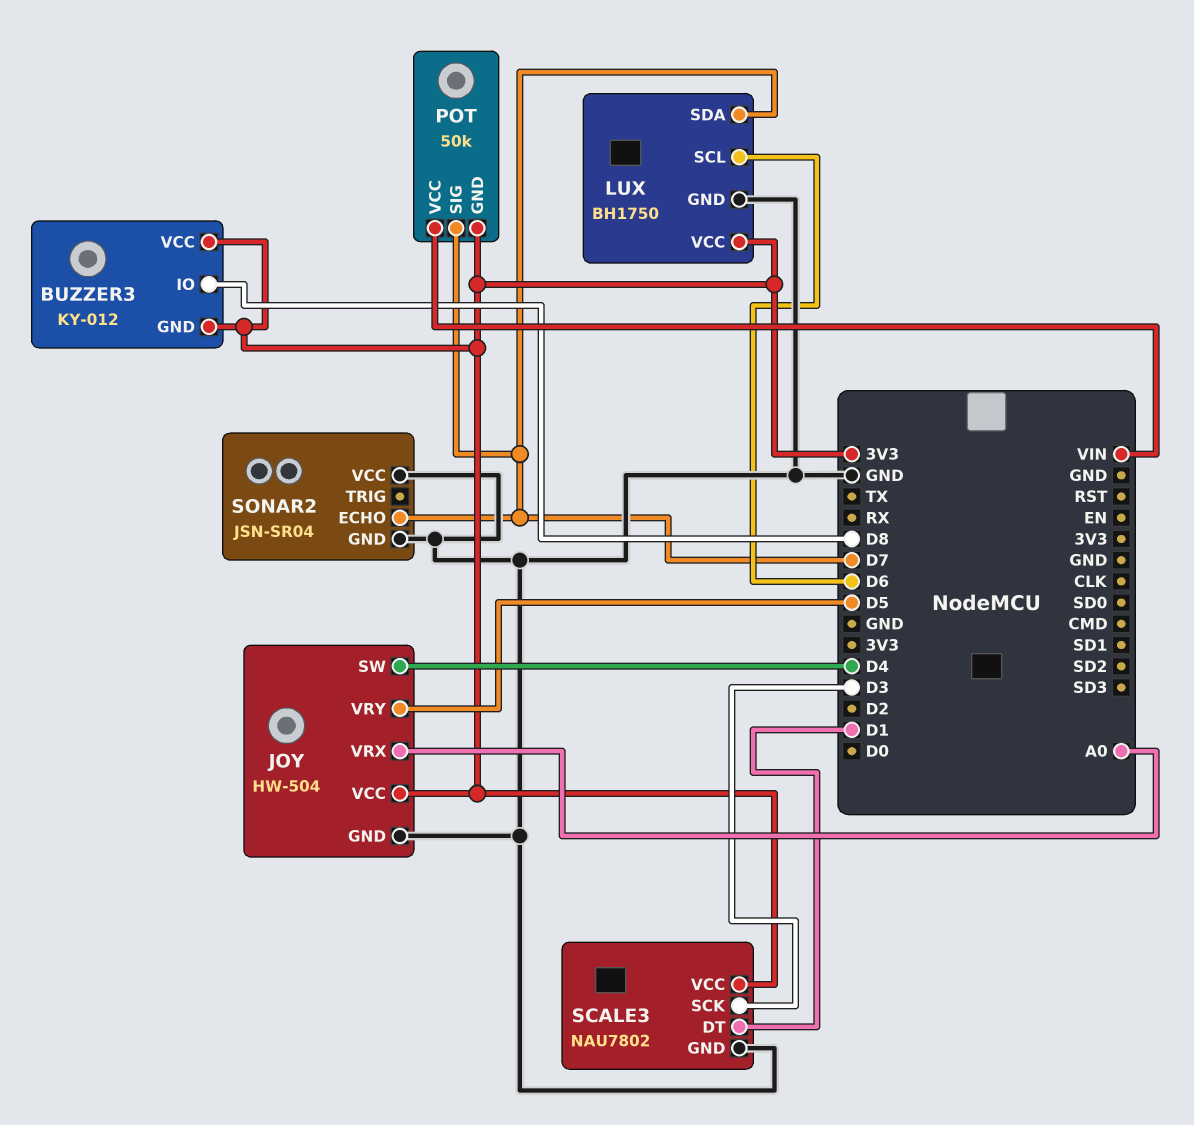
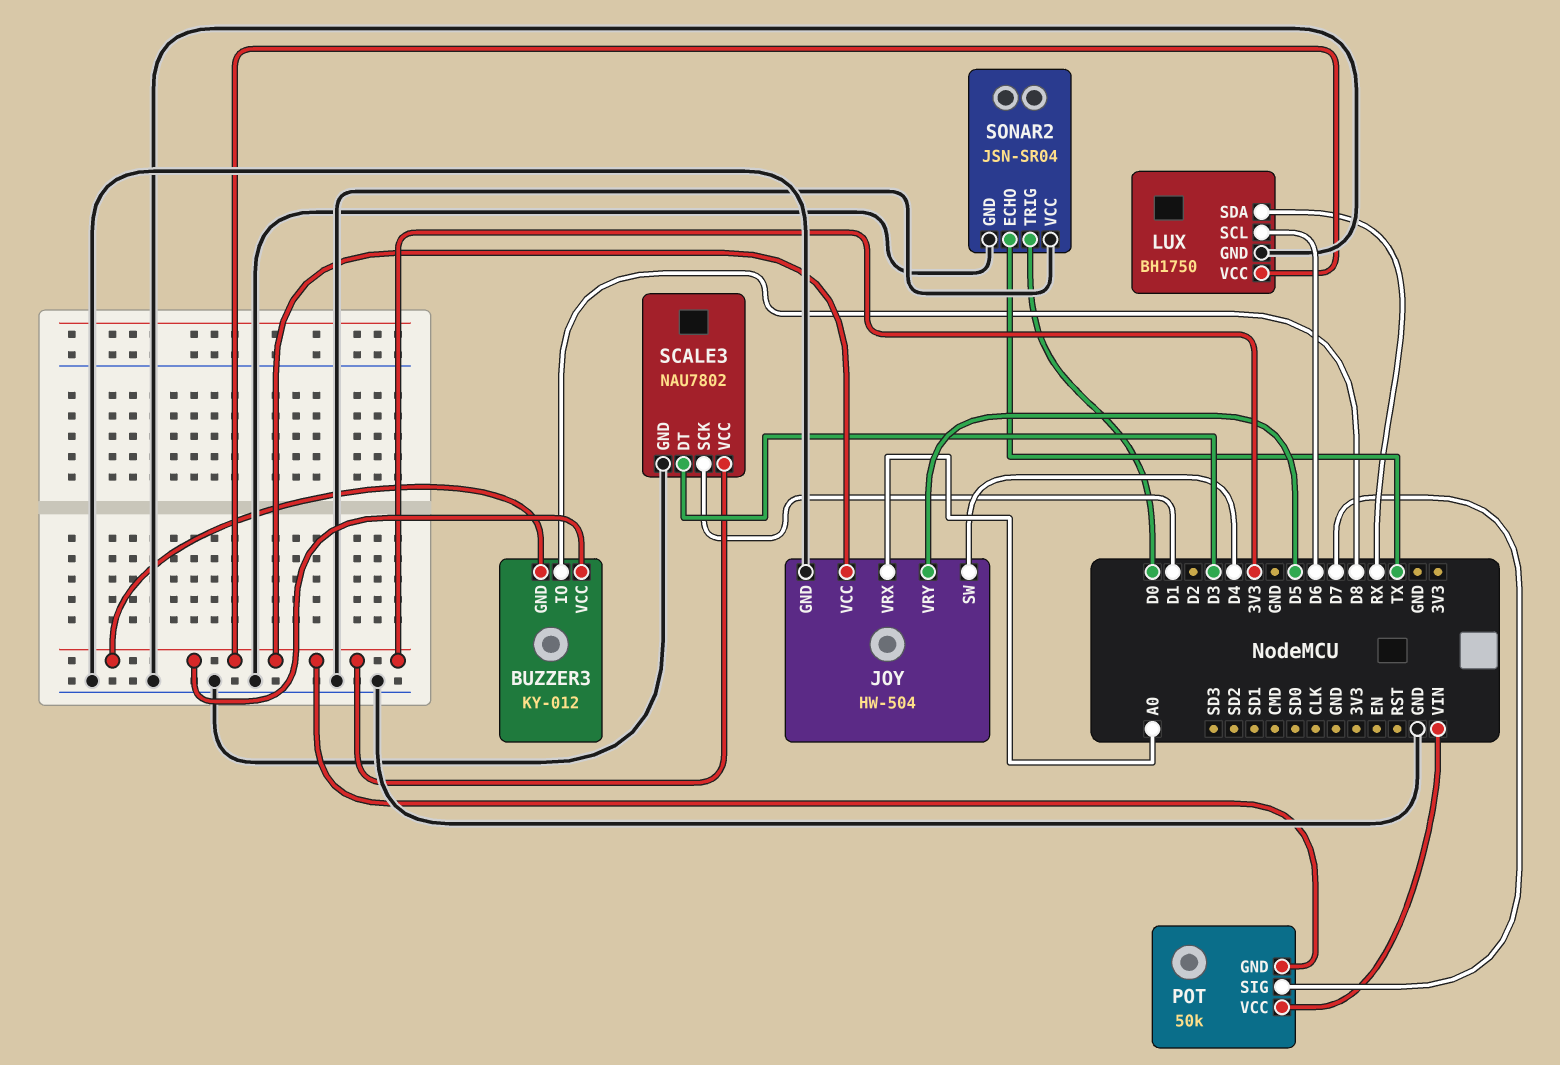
LUX pin SDA: D7 -> RX
SCALE3 pin DT: D1 -> D3
SCALE3 pin SCK: D3 -> D1
SONAR2 pin ECHO: D7 -> TX
SONAR2 pin TRIG: none -> D0

